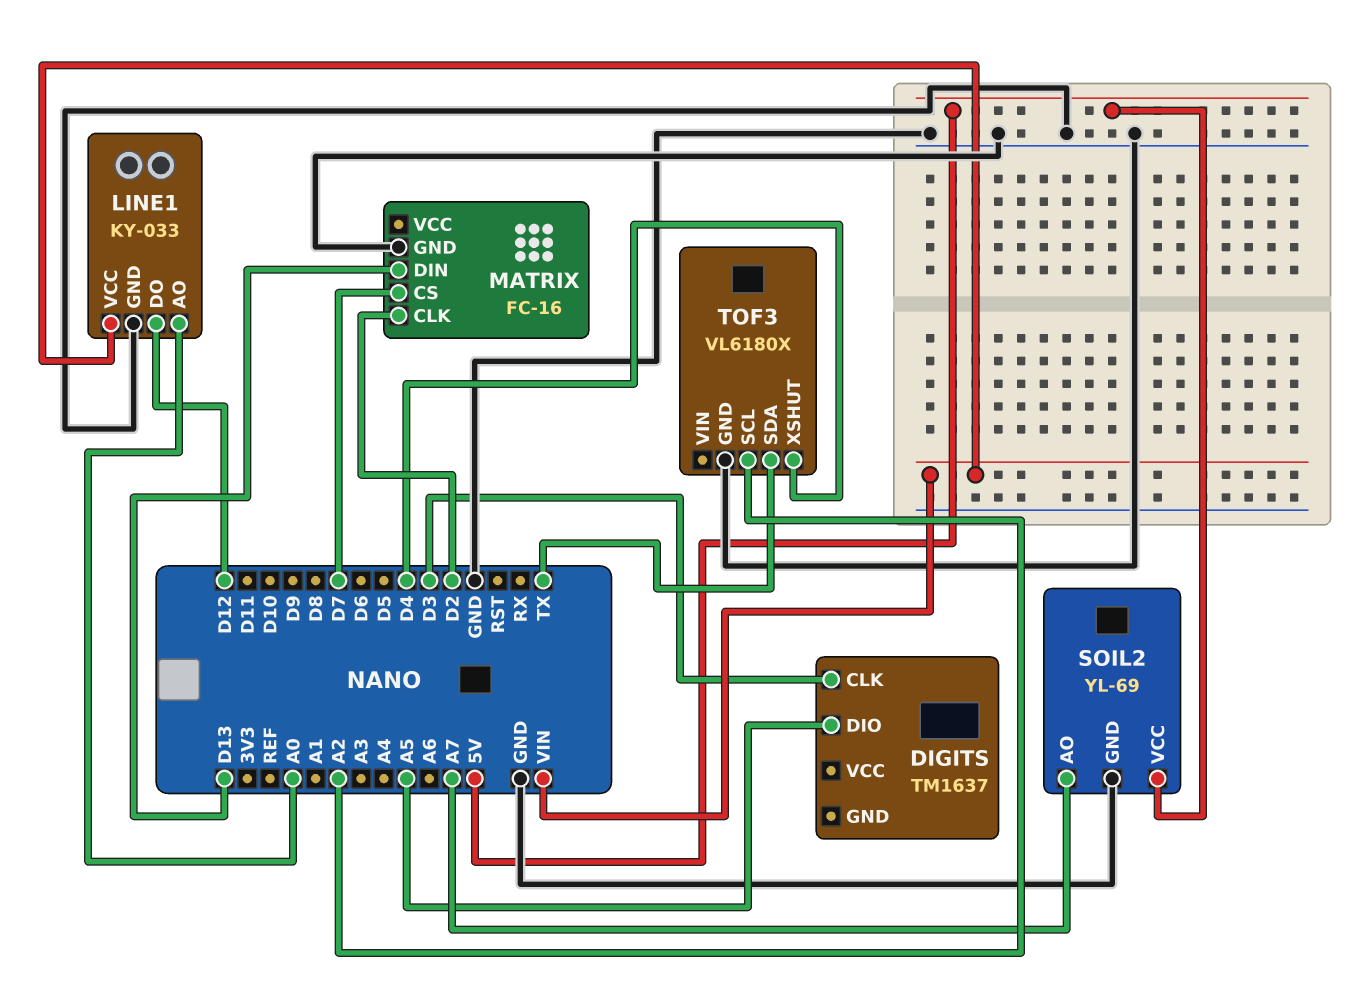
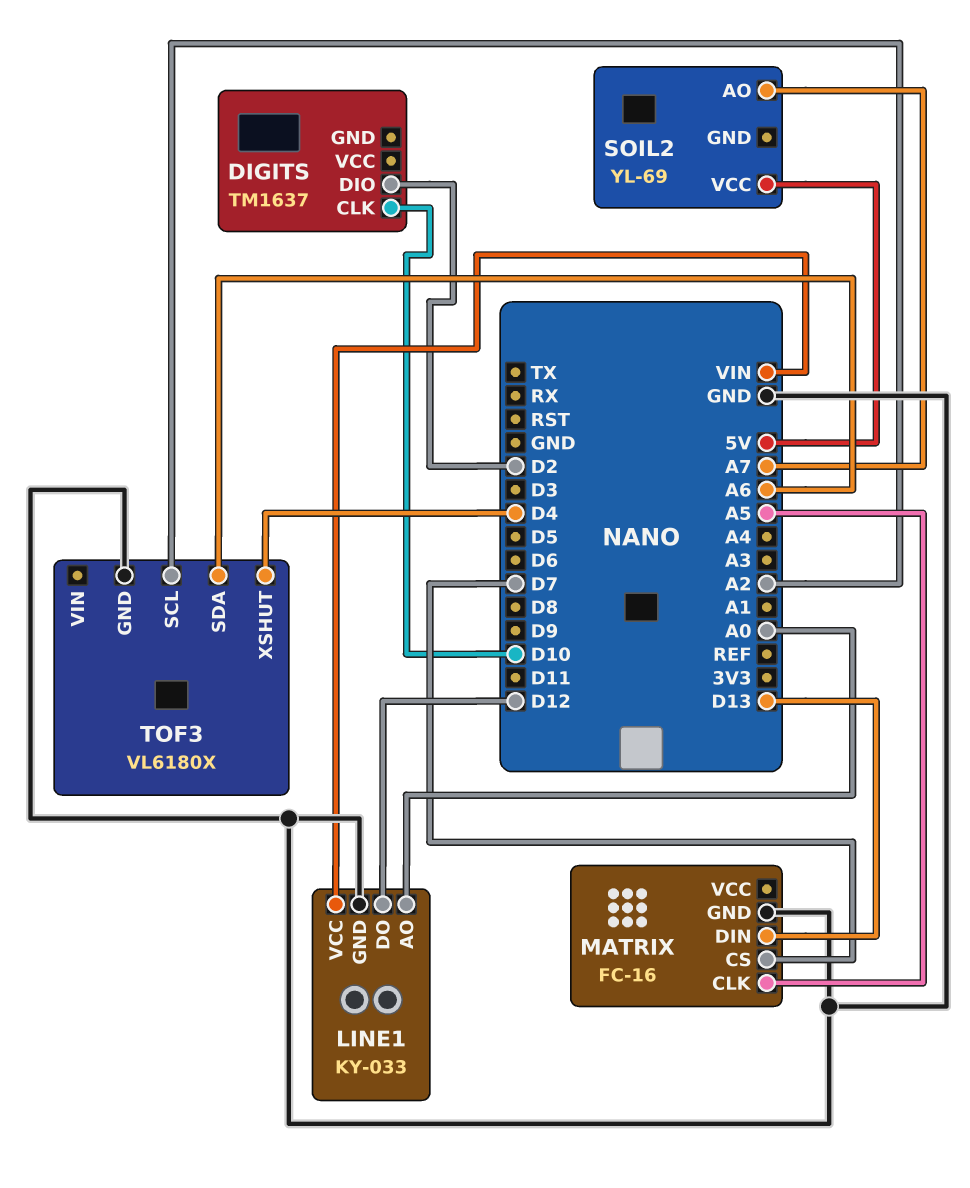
DIGITS pin CLK: D3 -> D10
DIGITS pin DIO: A5 -> D2
MATRIX pin CLK: D2 -> A5
SOIL2 pin GND: GND -> none
TOF3 pin SDA: TX -> A6

